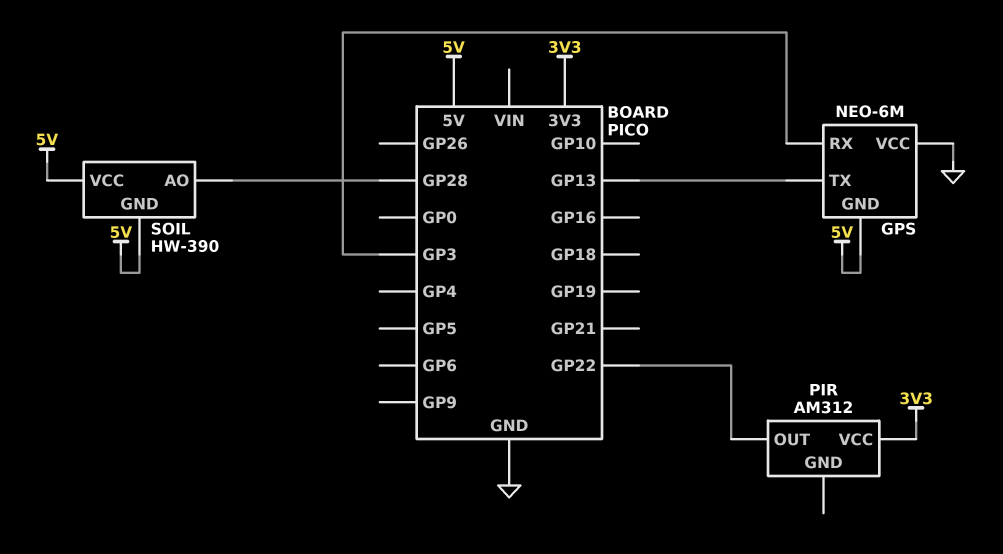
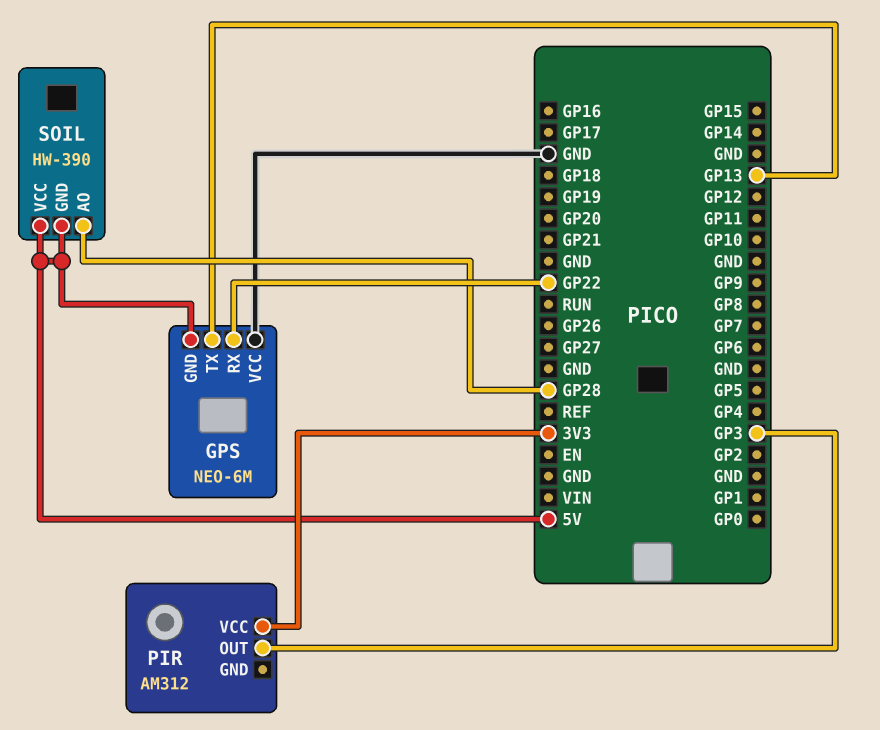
GPS pin RX: GP3 -> GP22
PIR pin OUT: GP22 -> GP3

